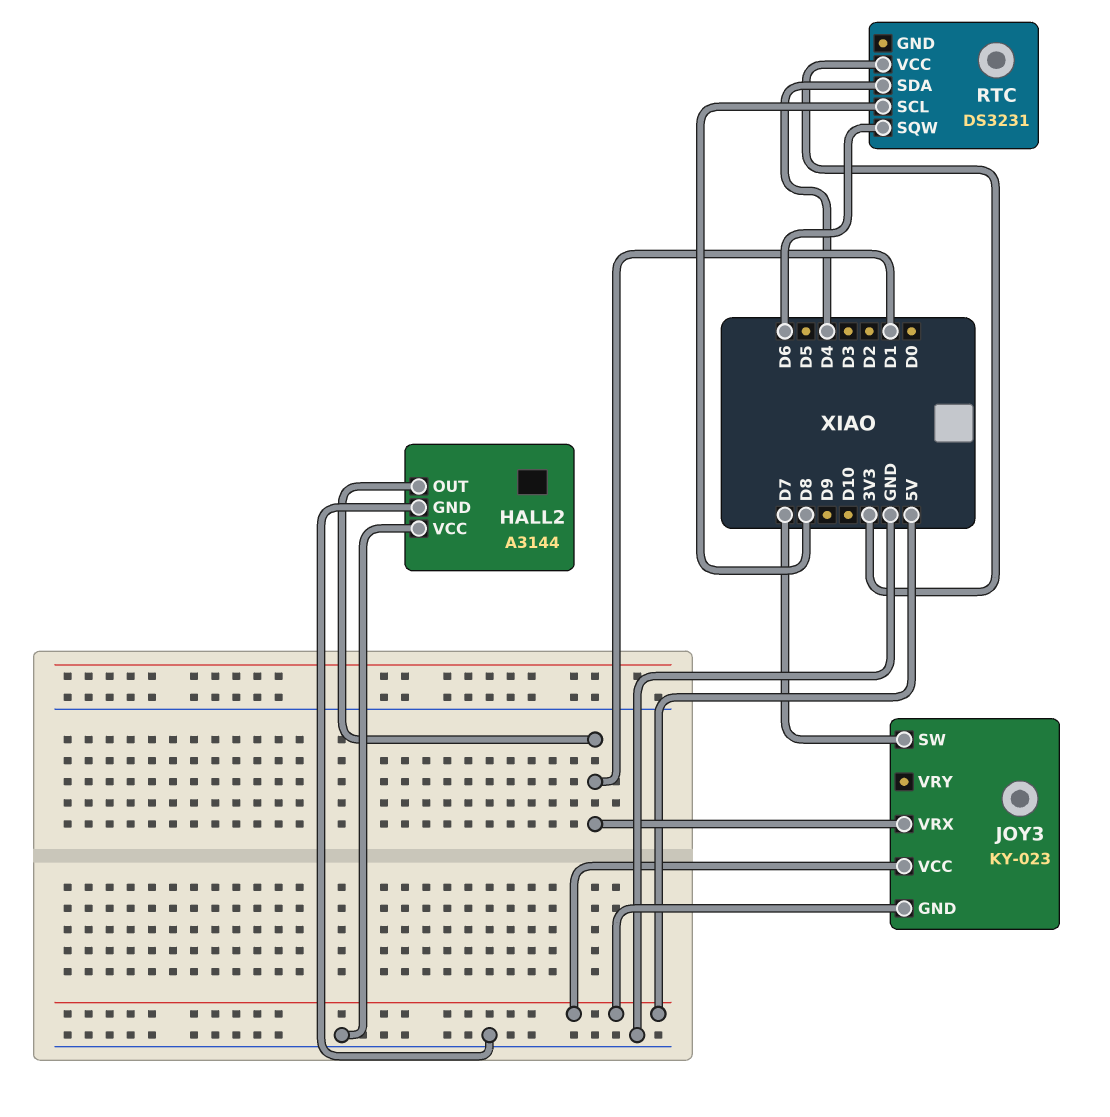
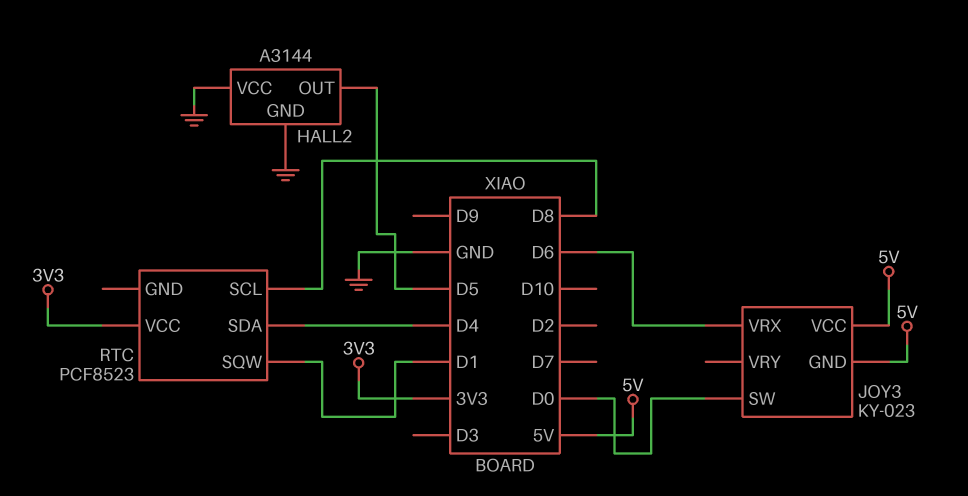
HALL2 pin OUT: D1 -> D5
JOY3 pin SW: D7 -> D0
JOY3 pin VRX: D1 -> D6
RTC: DS3231 -> PCF8523
RTC pin SQW: D6 -> D1

